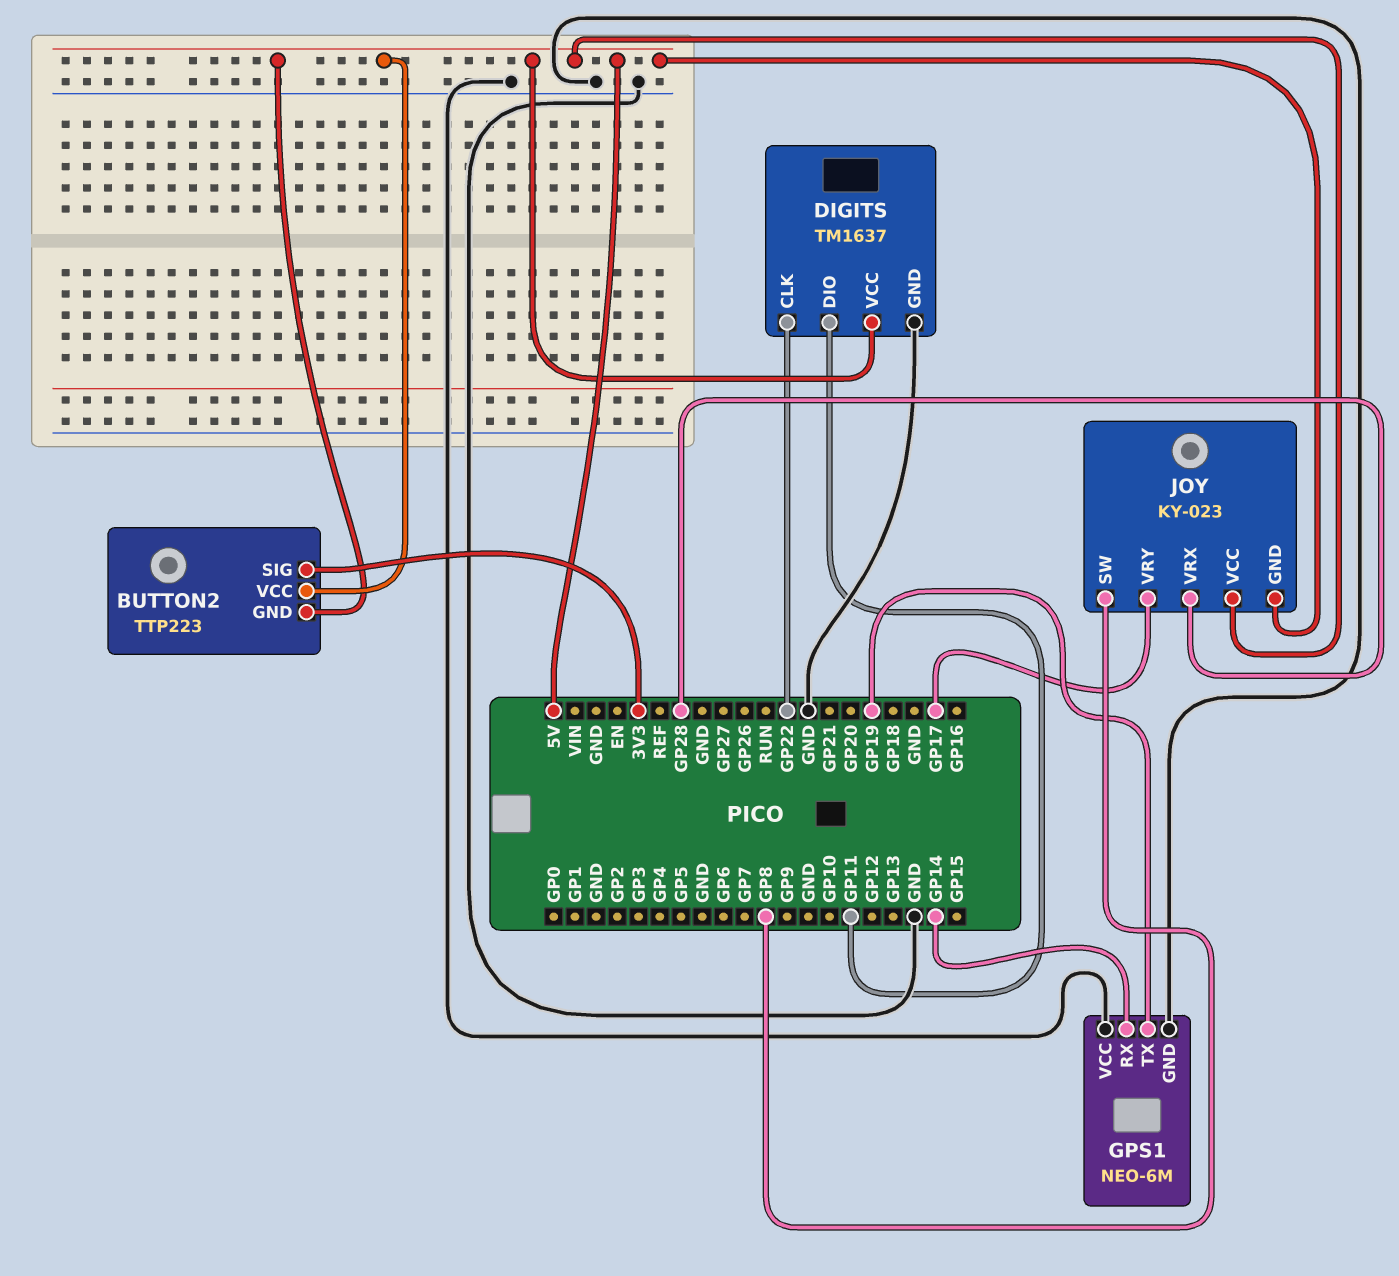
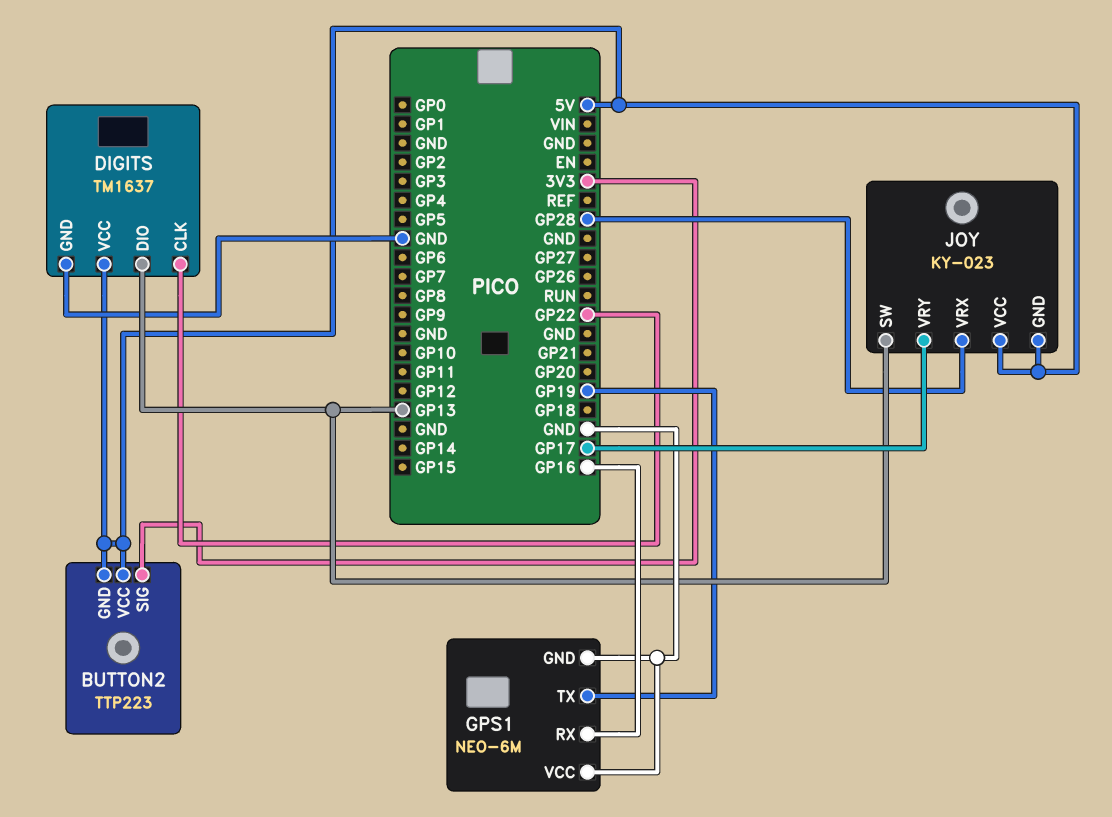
DIGITS pin DIO: GP11 -> GP13
GPS1 pin RX: GP14 -> GP16
JOY pin SW: GP8 -> GP13

